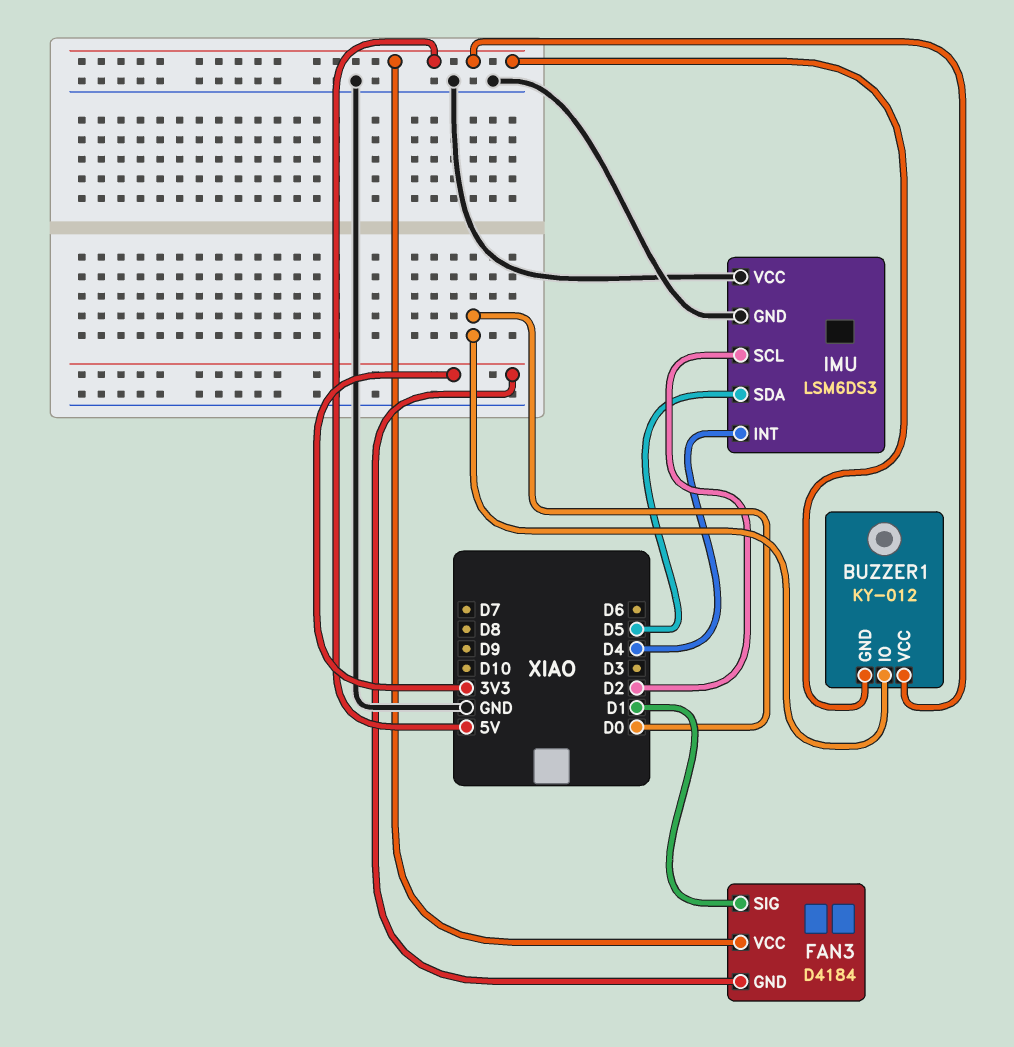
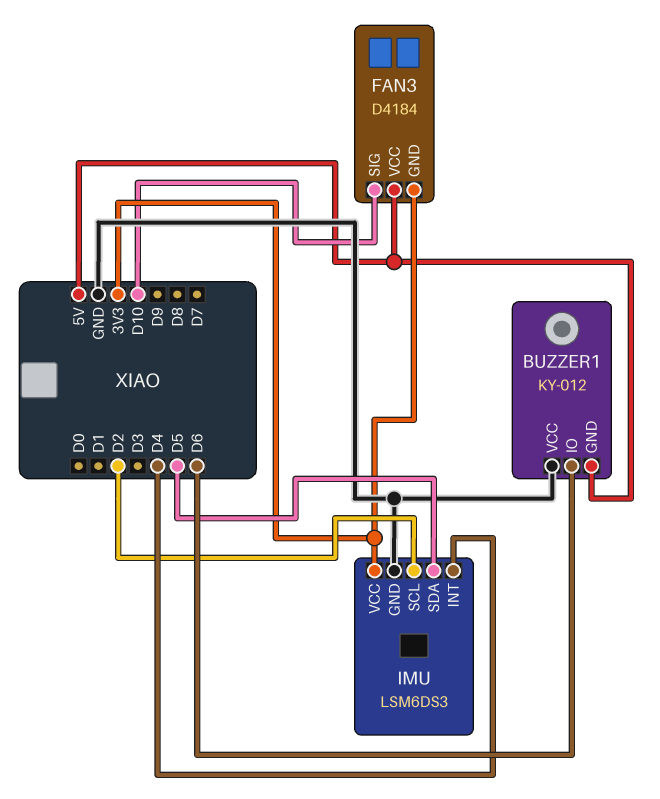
BUZZER1 pin IO: D0 -> D6
BUZZER1 pin VCC: 5V -> GND
FAN3 pin SIG: D1 -> D10
IMU pin VCC: GND -> 3V3

